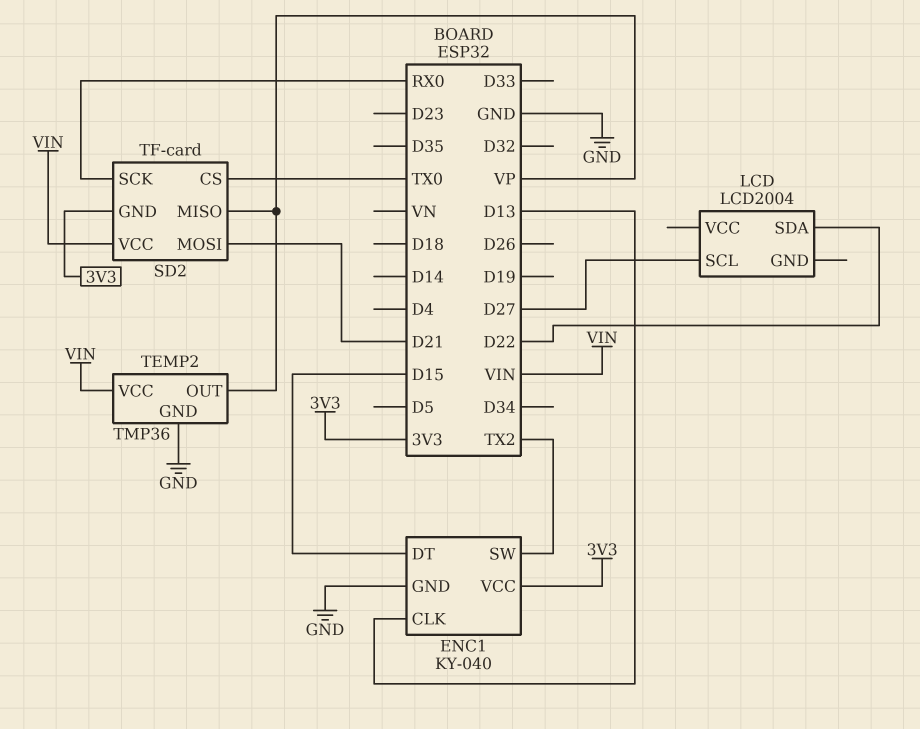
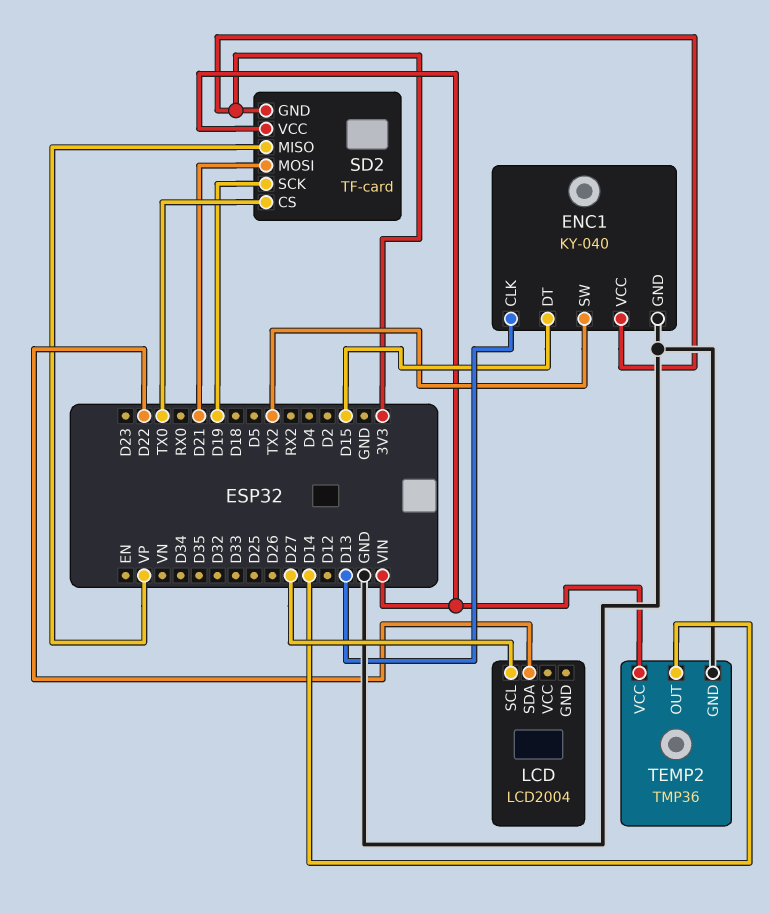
SD2 pin SCK: RX0 -> D19
TEMP2 pin OUT: VP -> D14

